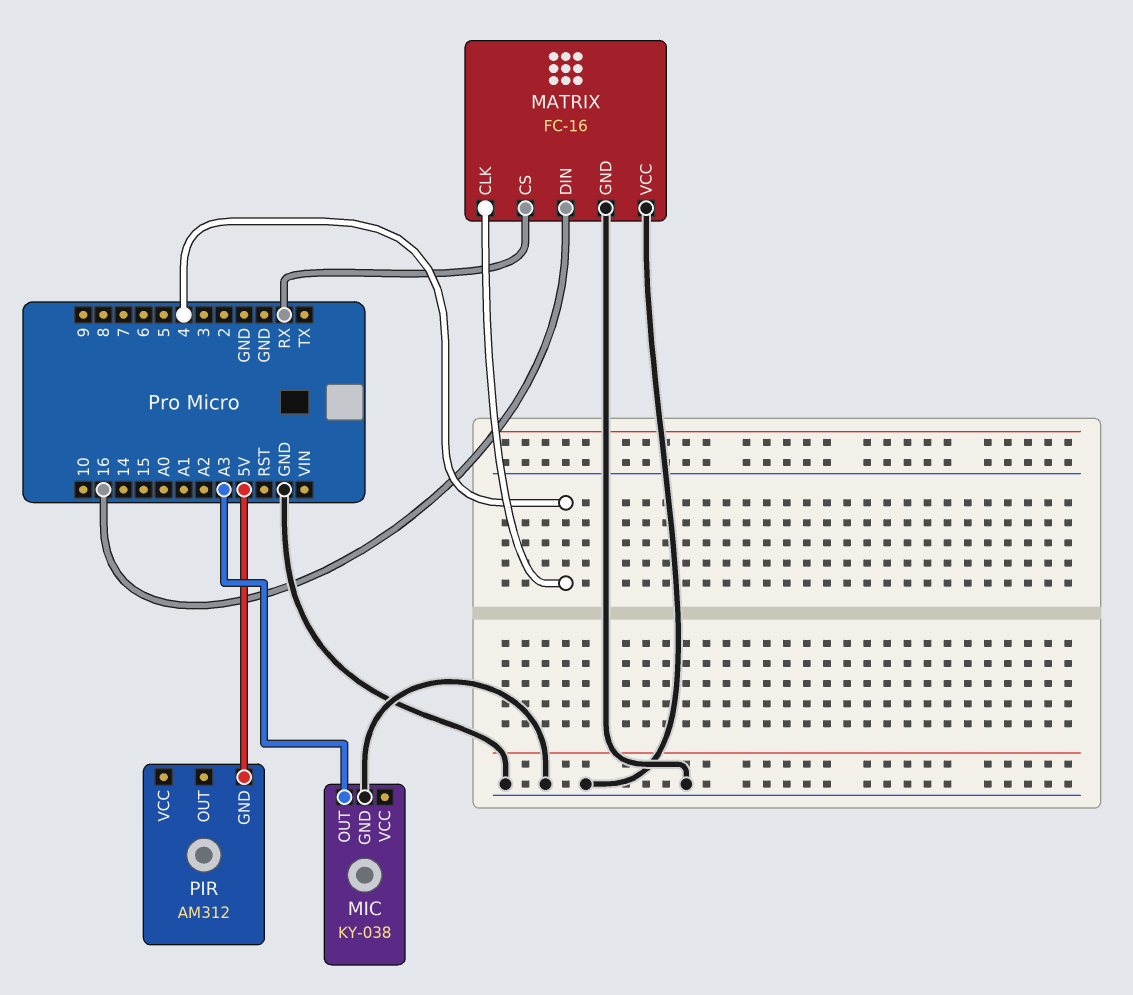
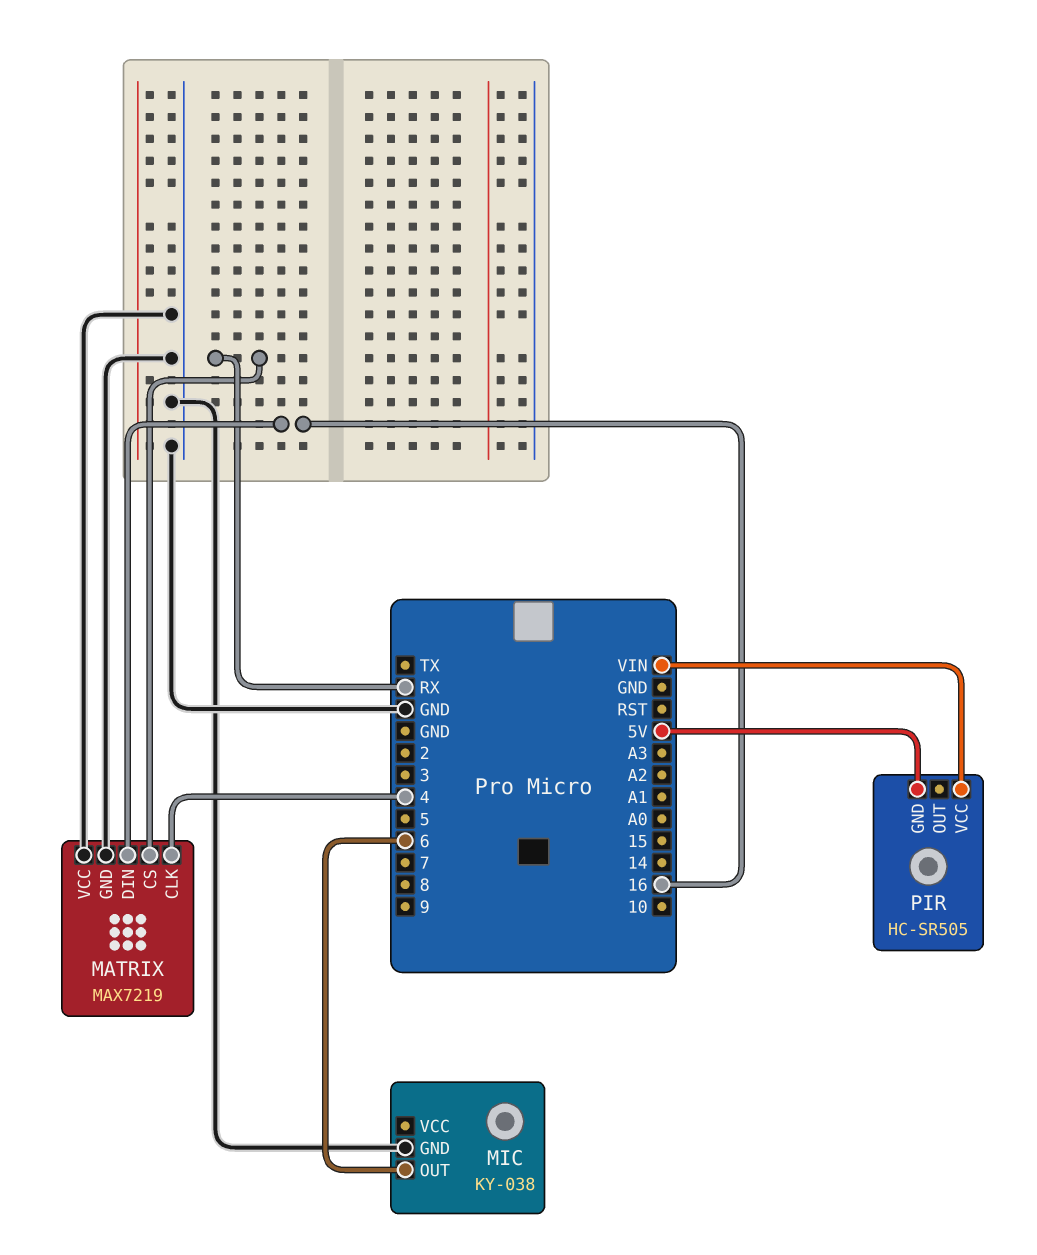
MATRIX: FC-16 -> MAX7219
MIC pin OUT: A3 -> 6
PIR: AM312 -> HC-SR505
PIR pin VCC: none -> VIN

